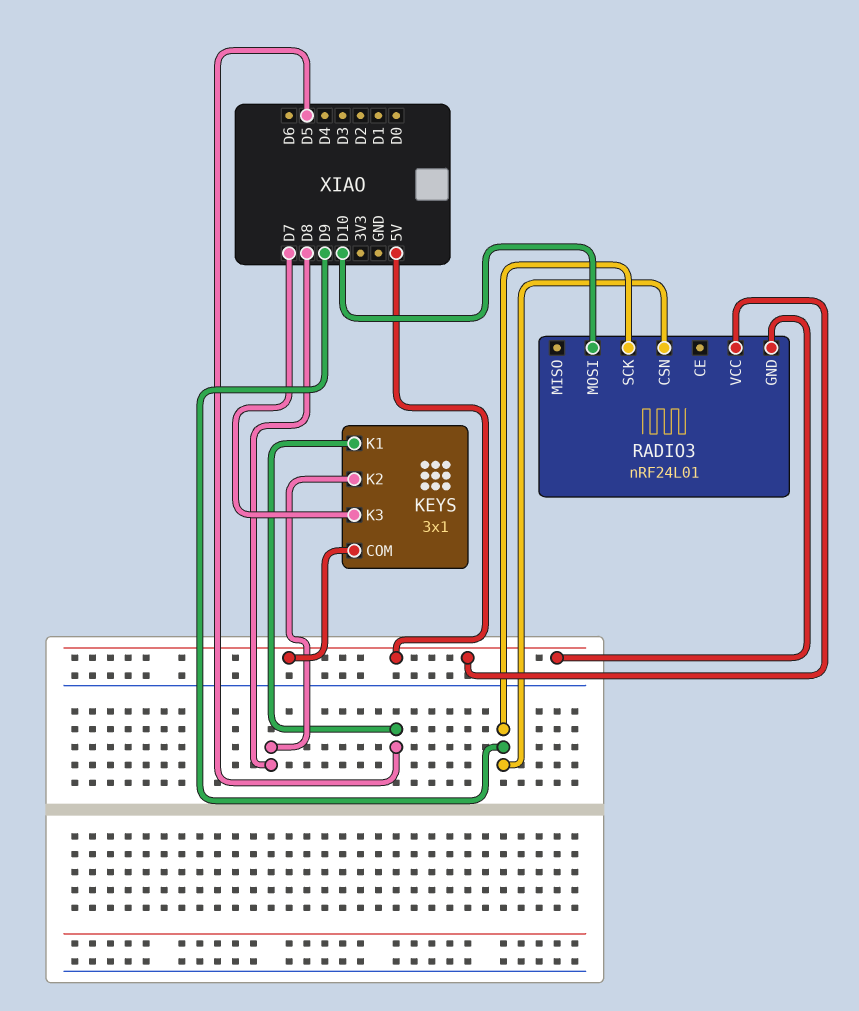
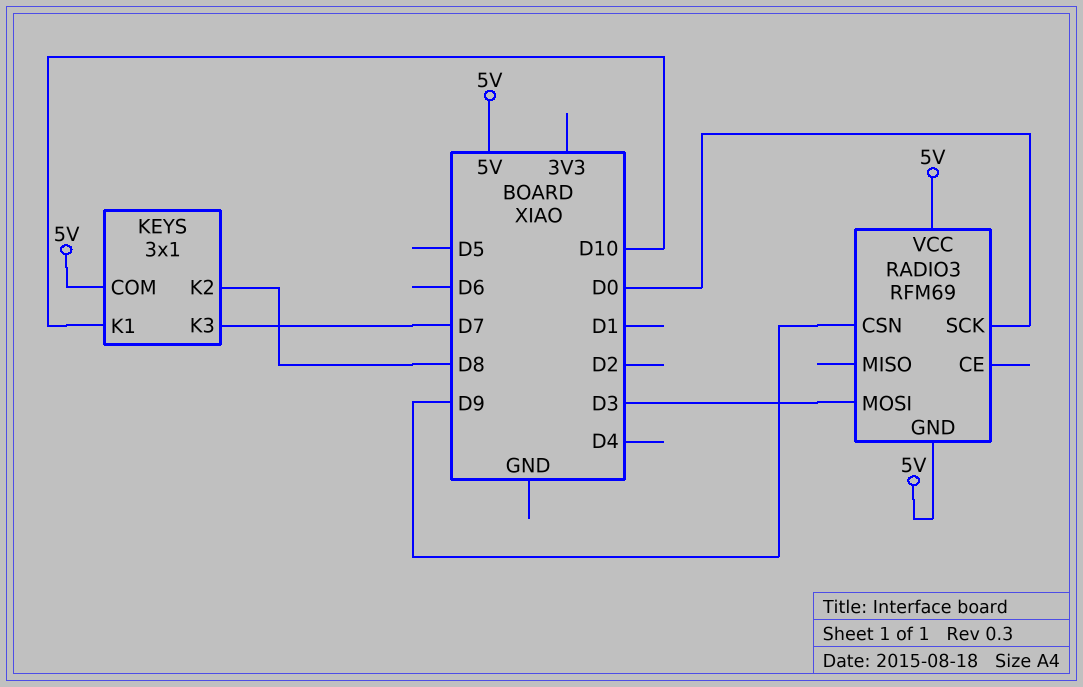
KEYS pin K1: D5 -> D10
RADIO3: nRF24L01 -> RFM69
RADIO3 pin MOSI: D10 -> D3
RADIO3 pin SCK: D9 -> D0

